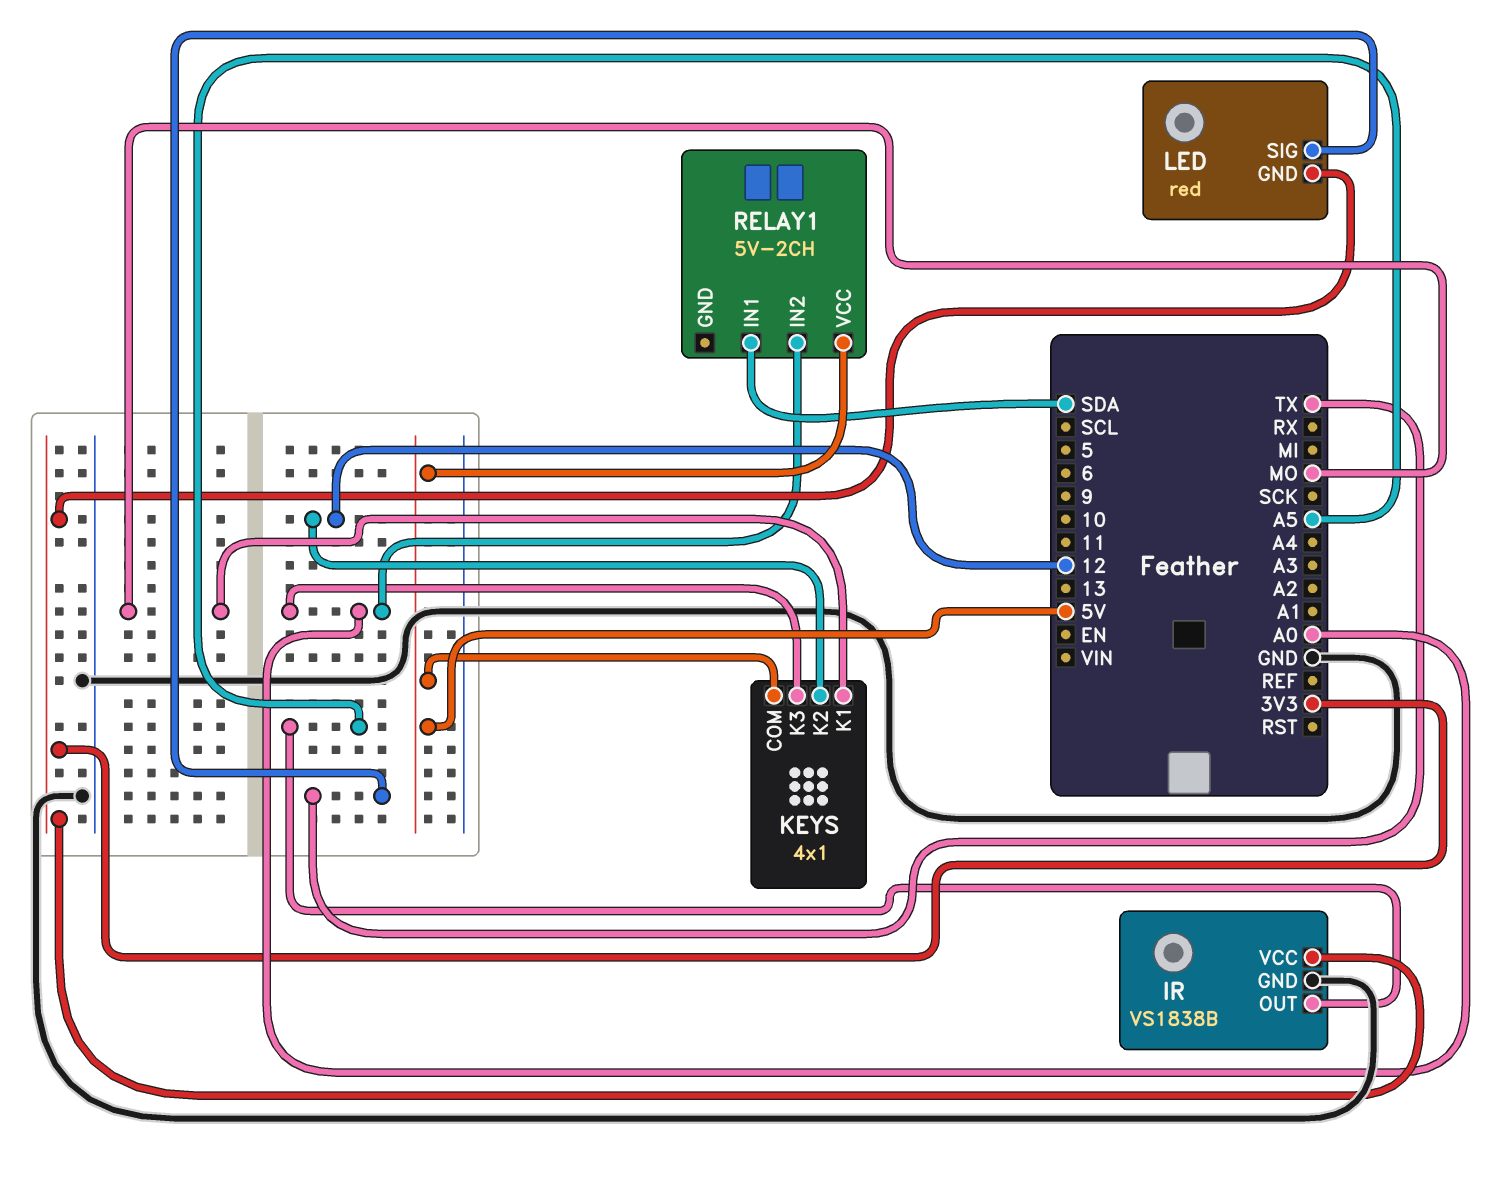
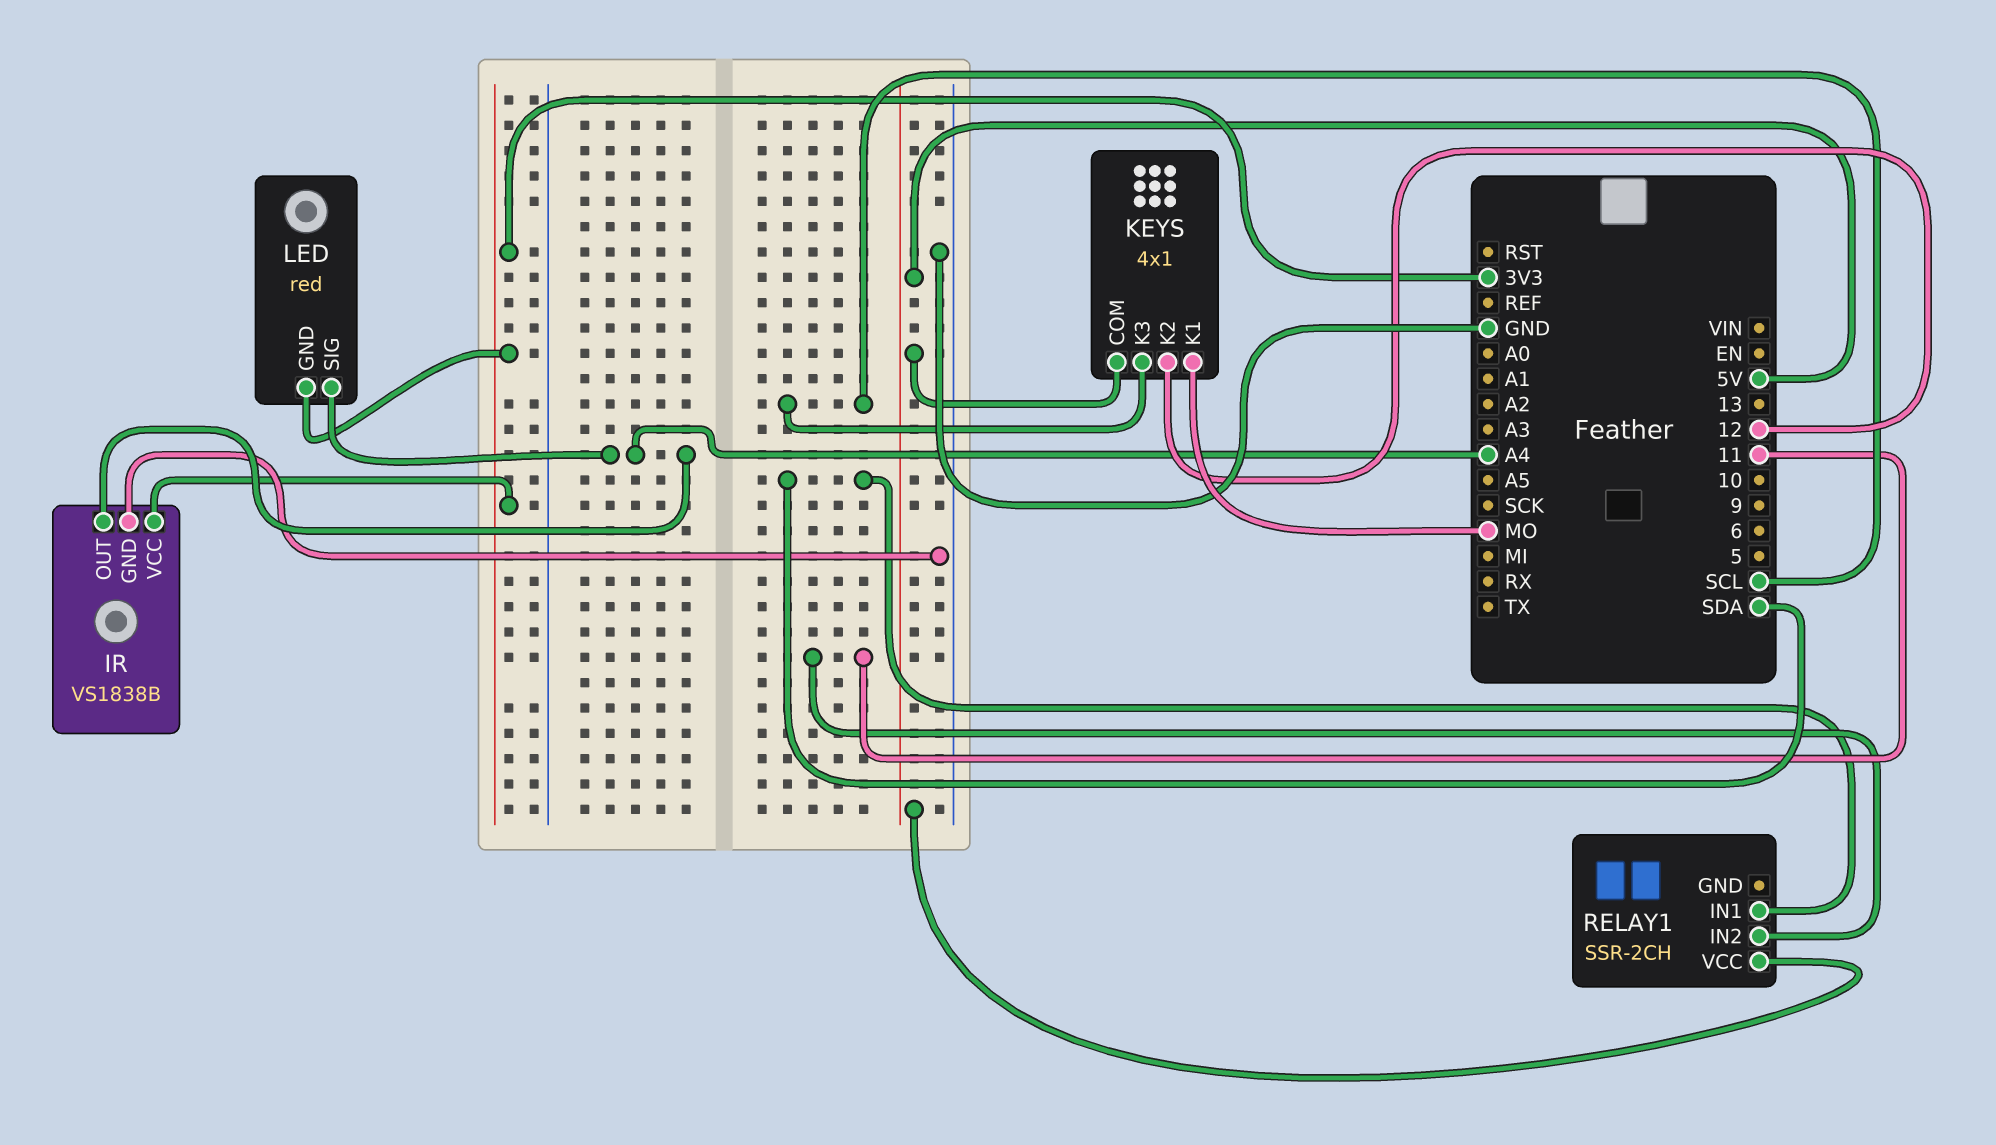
IR pin OUT: A5 -> A4
KEYS pin K3: A0 -> SCL
LED pin SIG: TX -> A4
RELAY1: 5V-2CH -> SSR-2CH
RELAY1 pin IN2: A0 -> 11

